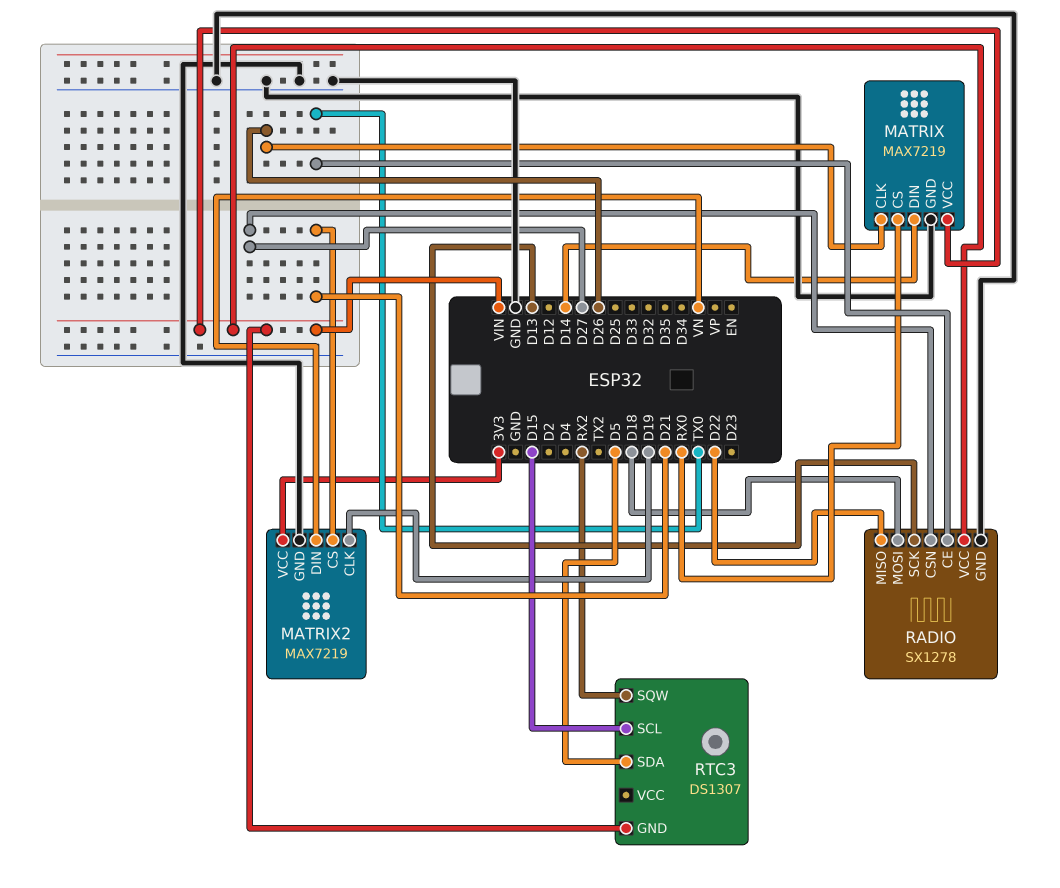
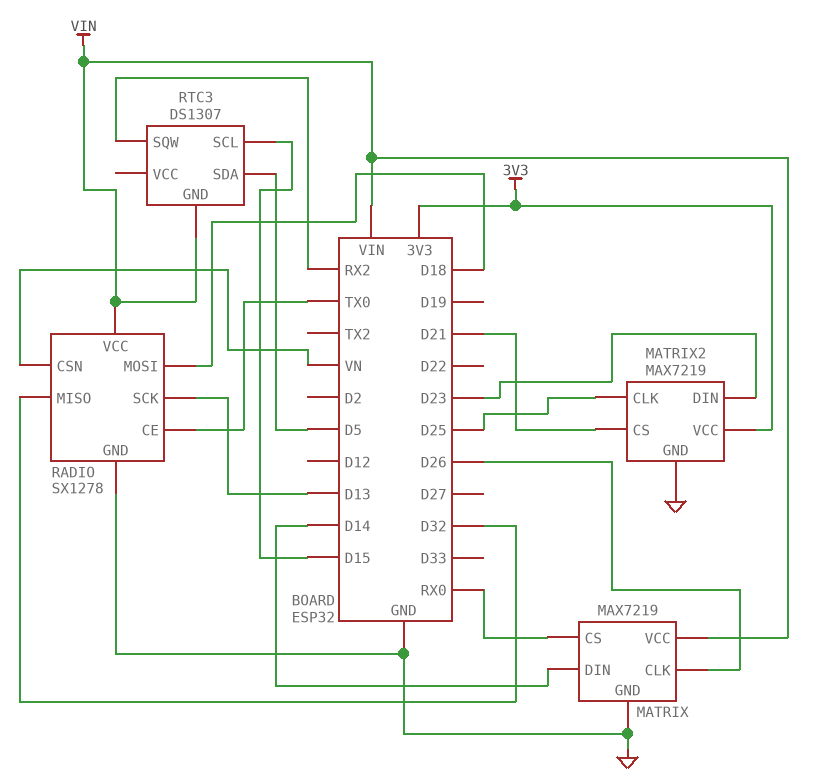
MATRIX2 pin CLK: D19 -> D25
MATRIX2 pin DIN: VN -> D23
RADIO pin CSN: D27 -> VN
RADIO pin MISO: D22 -> D32

